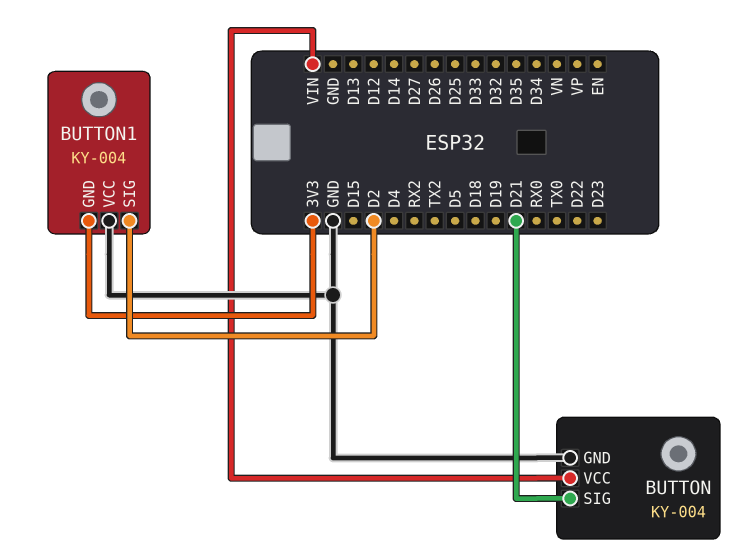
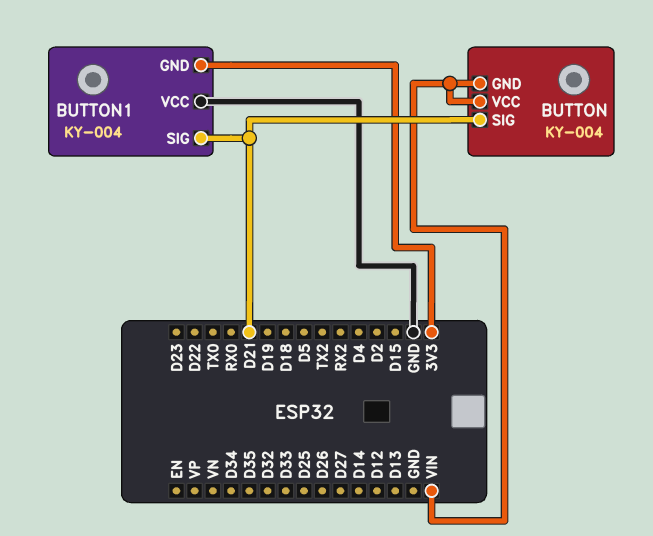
BUTTON pin GND: GND -> VIN
BUTTON1 pin SIG: D2 -> D21

